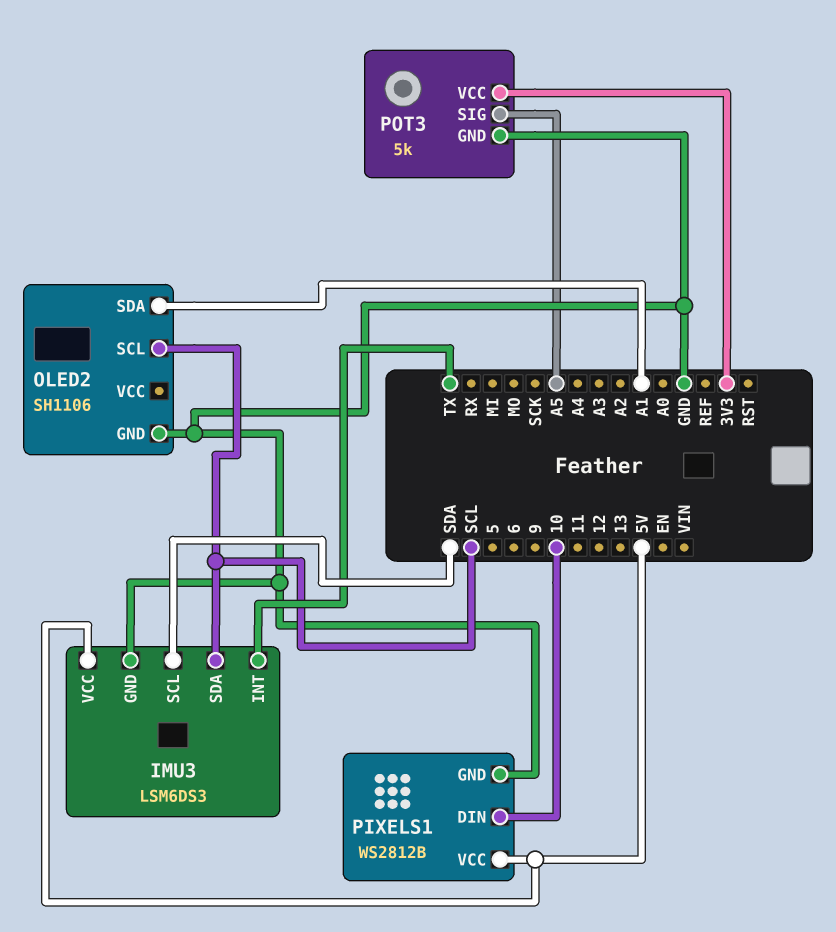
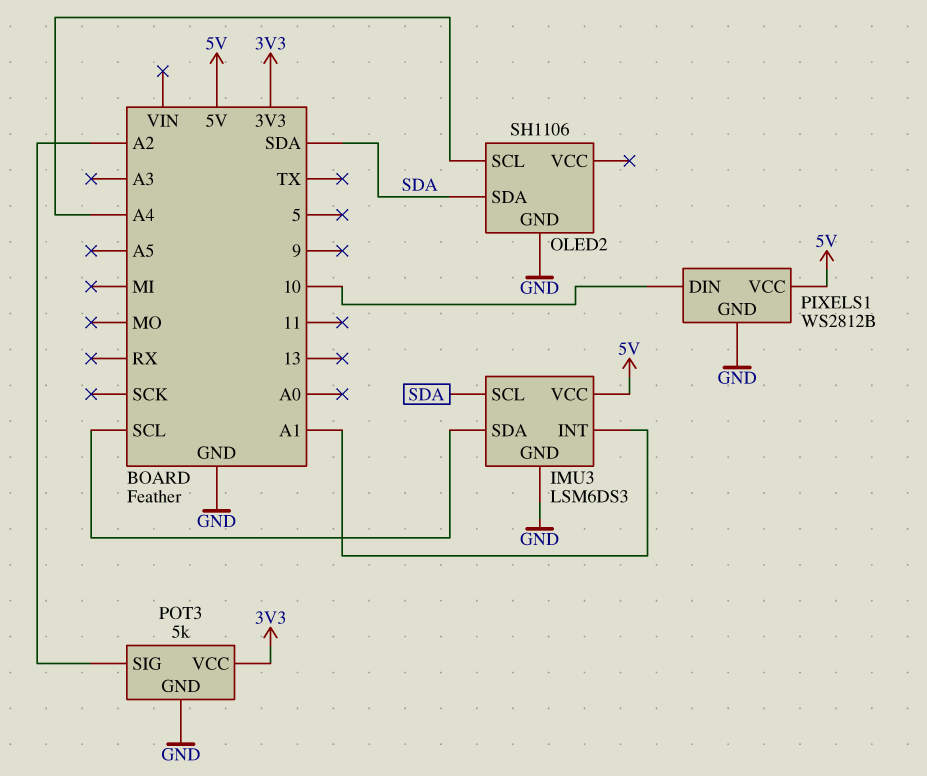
IMU3 pin INT: TX -> A1
OLED2 pin SCL: SCL -> A4
OLED2 pin SDA: A1 -> SDA
POT3 pin SIG: A5 -> A2

